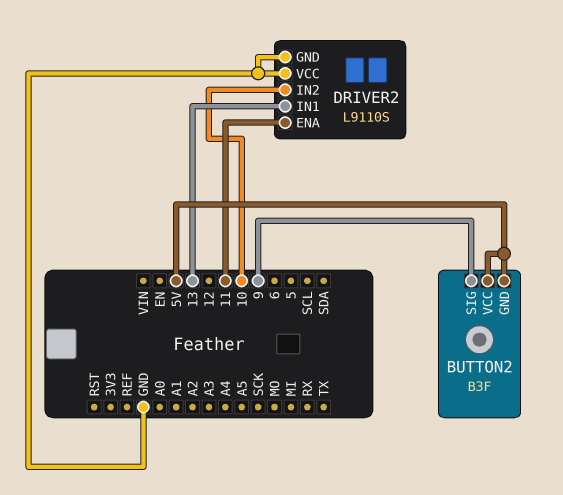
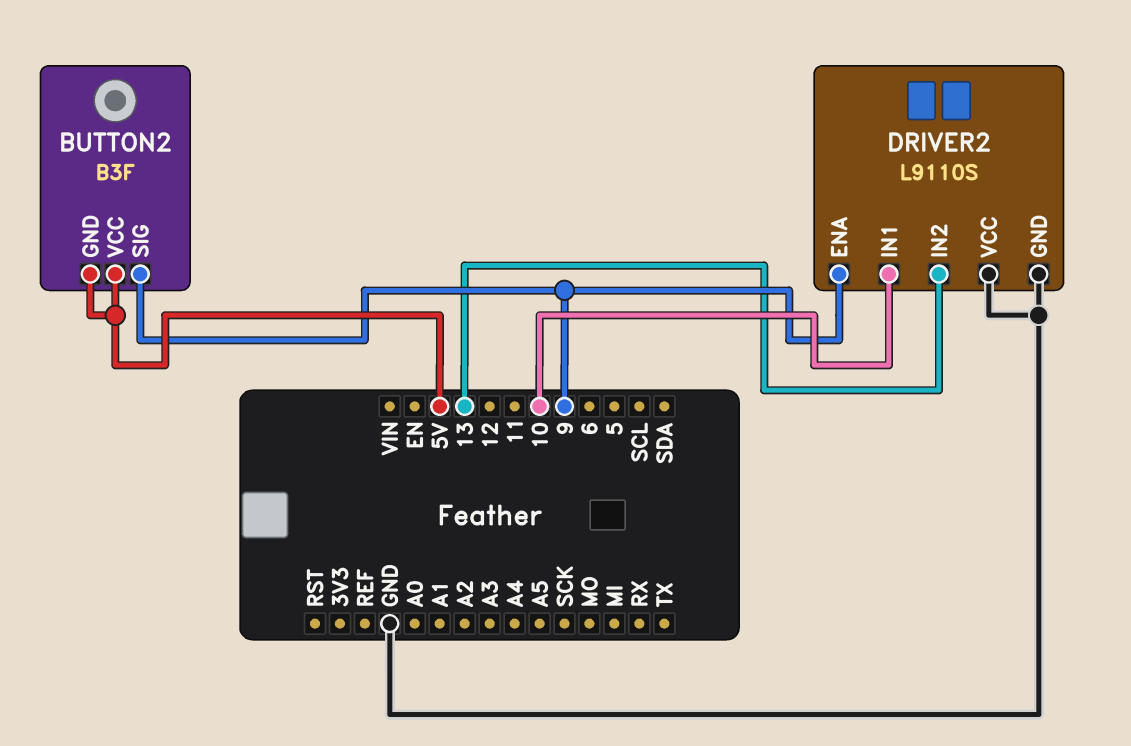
DRIVER2 pin ENA: 11 -> 9
DRIVER2 pin IN1: 13 -> 10
DRIVER2 pin IN2: 10 -> 13

